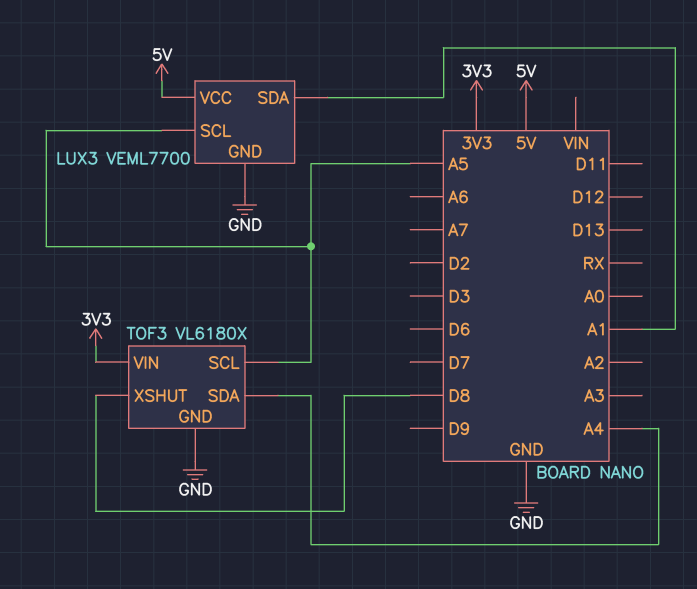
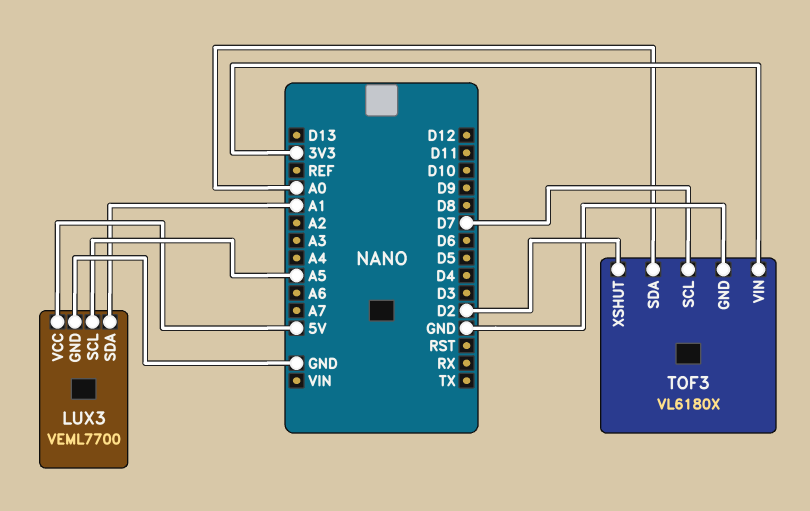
TOF3 pin SCL: A5 -> D7
TOF3 pin SDA: A4 -> A0
TOF3 pin XSHUT: D8 -> D2

